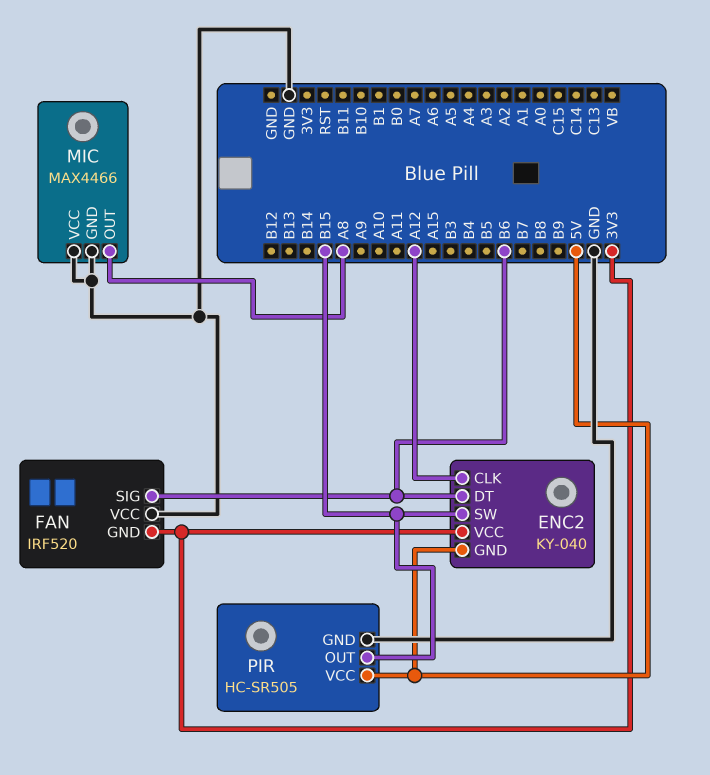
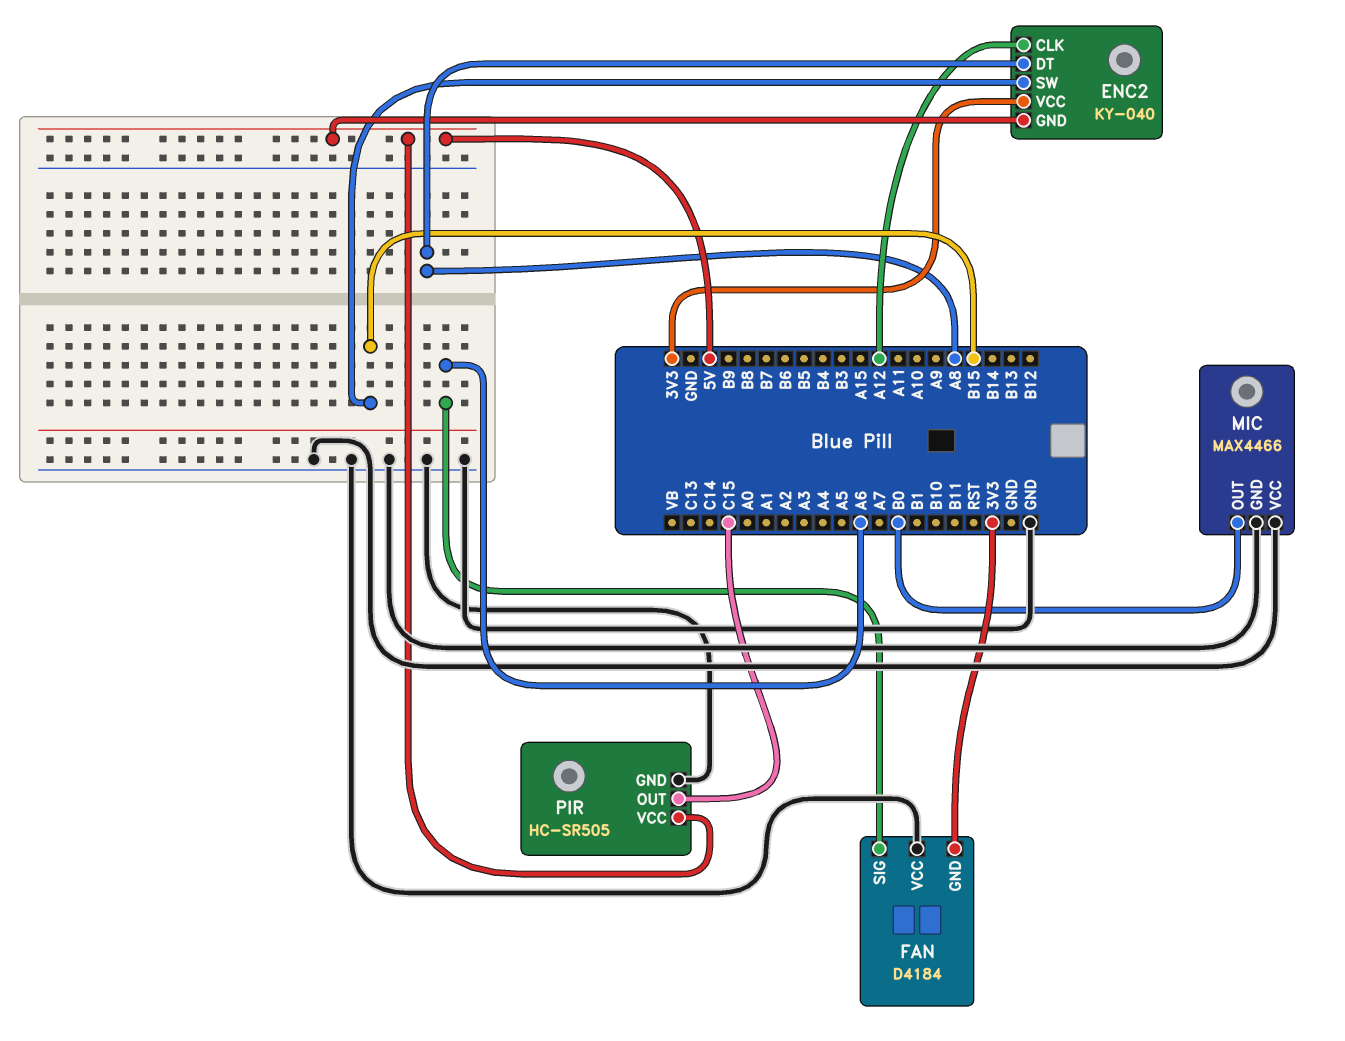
ENC2 pin DT: B6 -> A8
FAN: IRF520 -> D4184
FAN pin SIG: B6 -> A6
MIC pin OUT: A8 -> B0
PIR pin OUT: B15 -> C15

